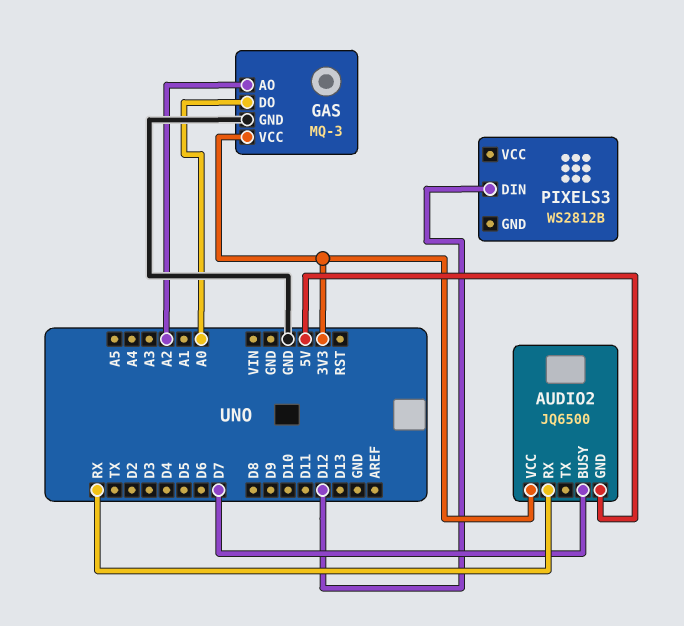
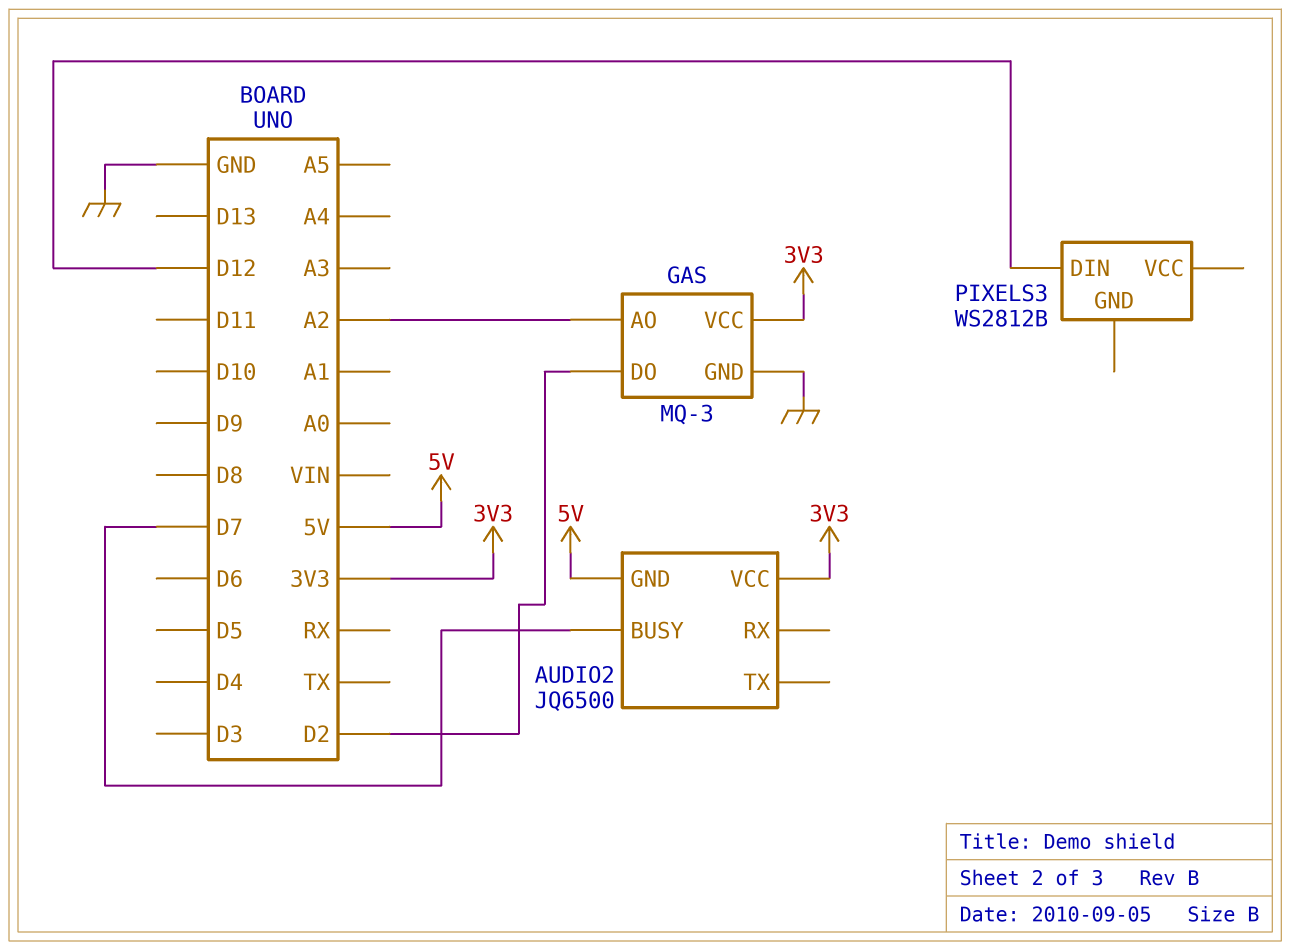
AUDIO2 pin RX: RX -> none
GAS pin DO: A0 -> D2

